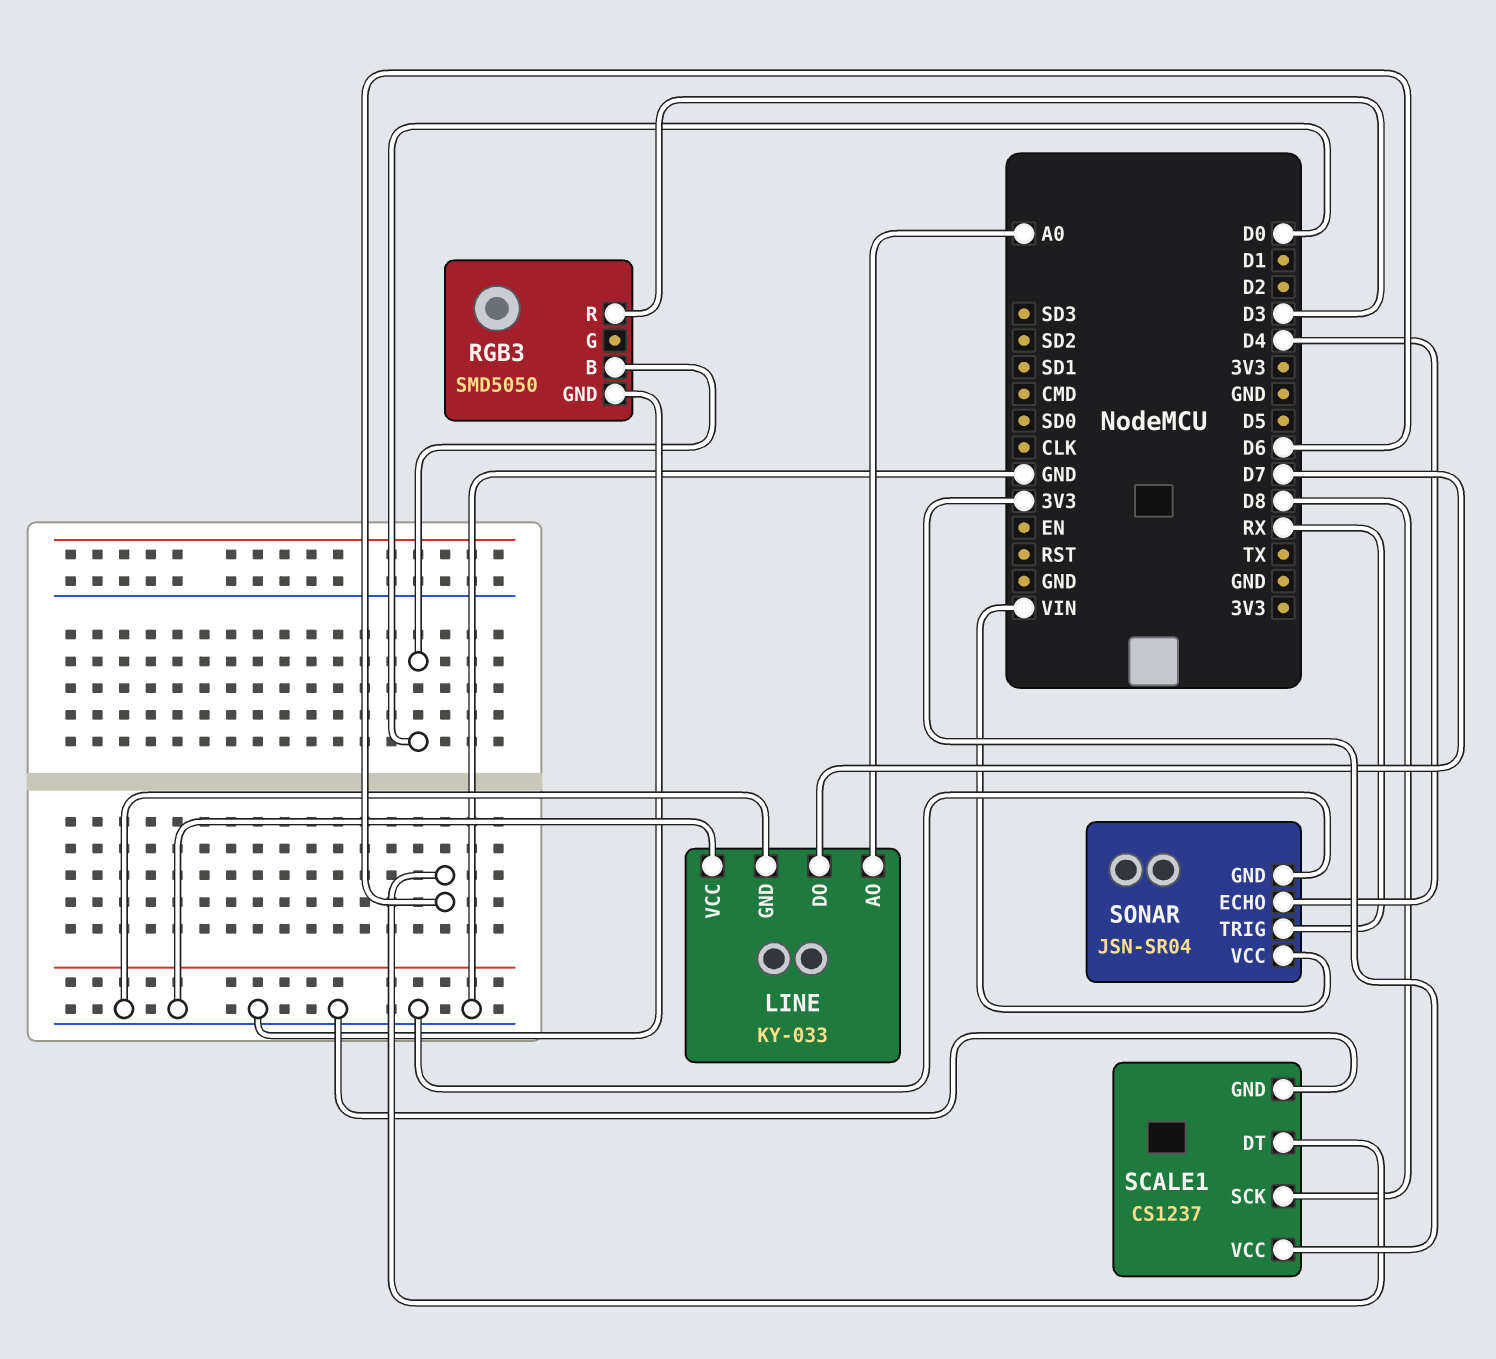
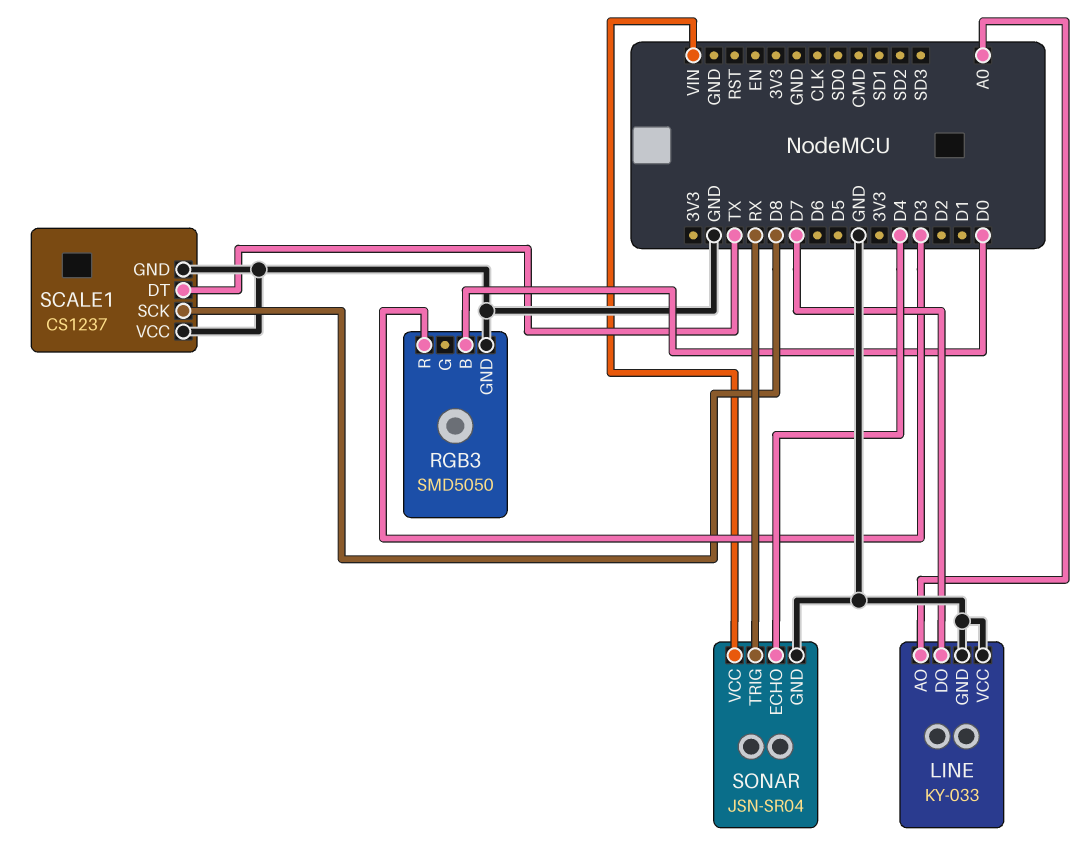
SCALE1 pin DT: D6 -> TX
SCALE1 pin VCC: 3V3 -> GND

